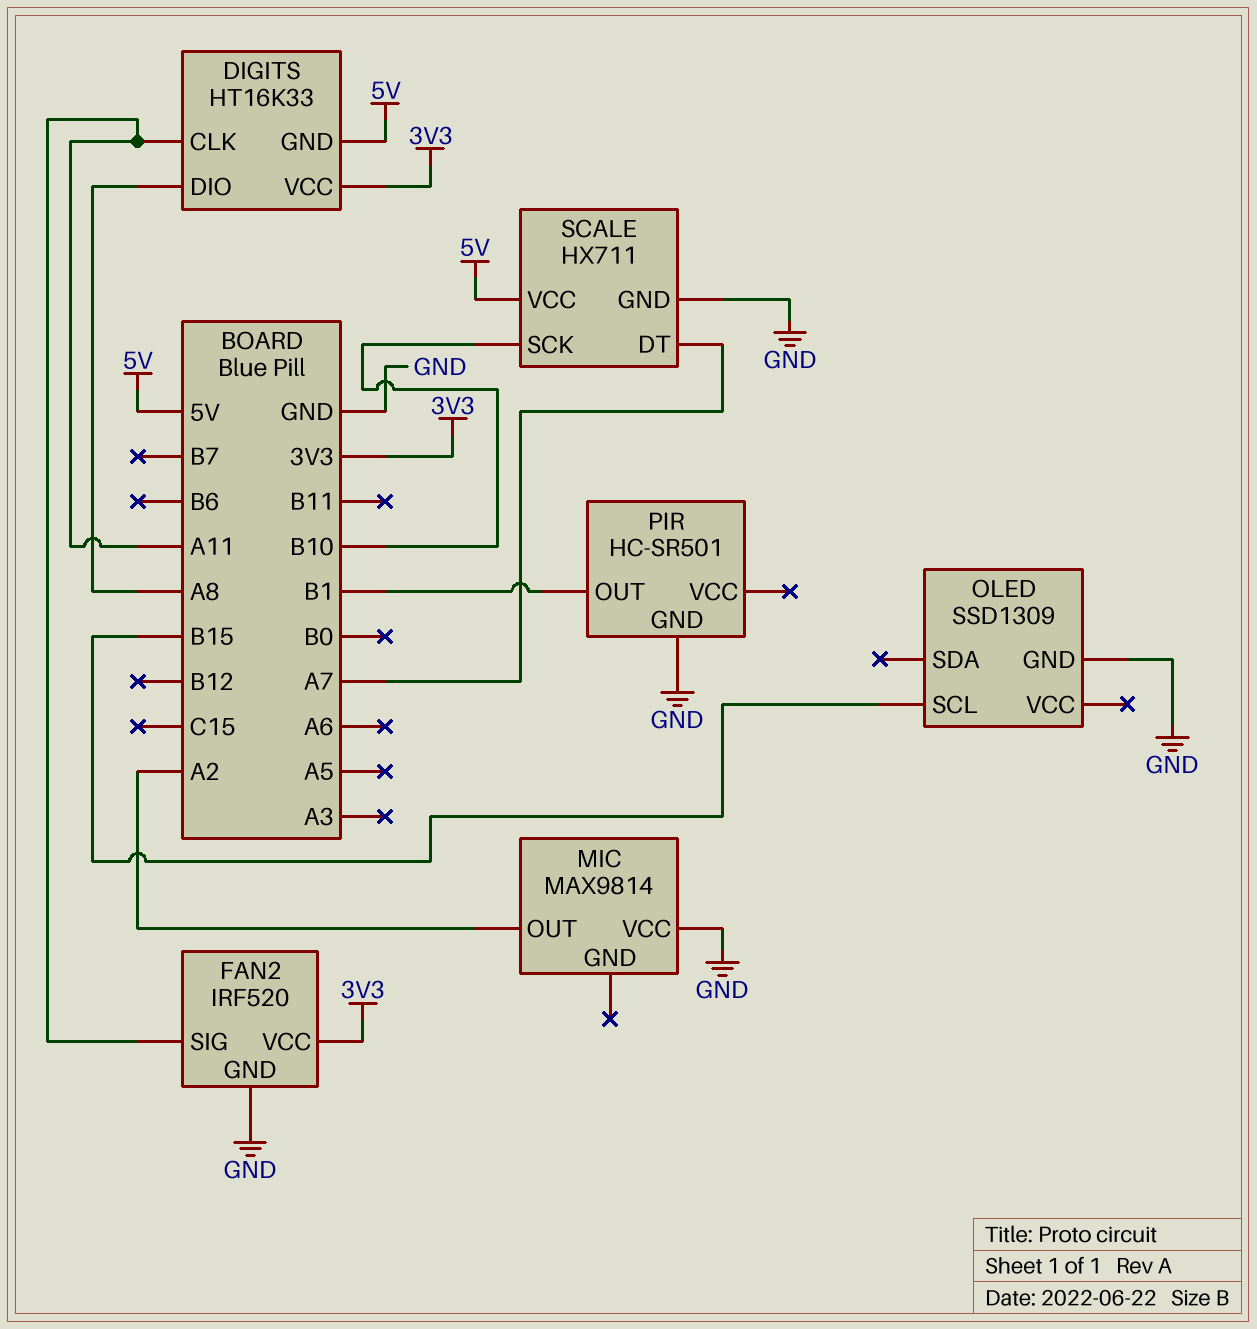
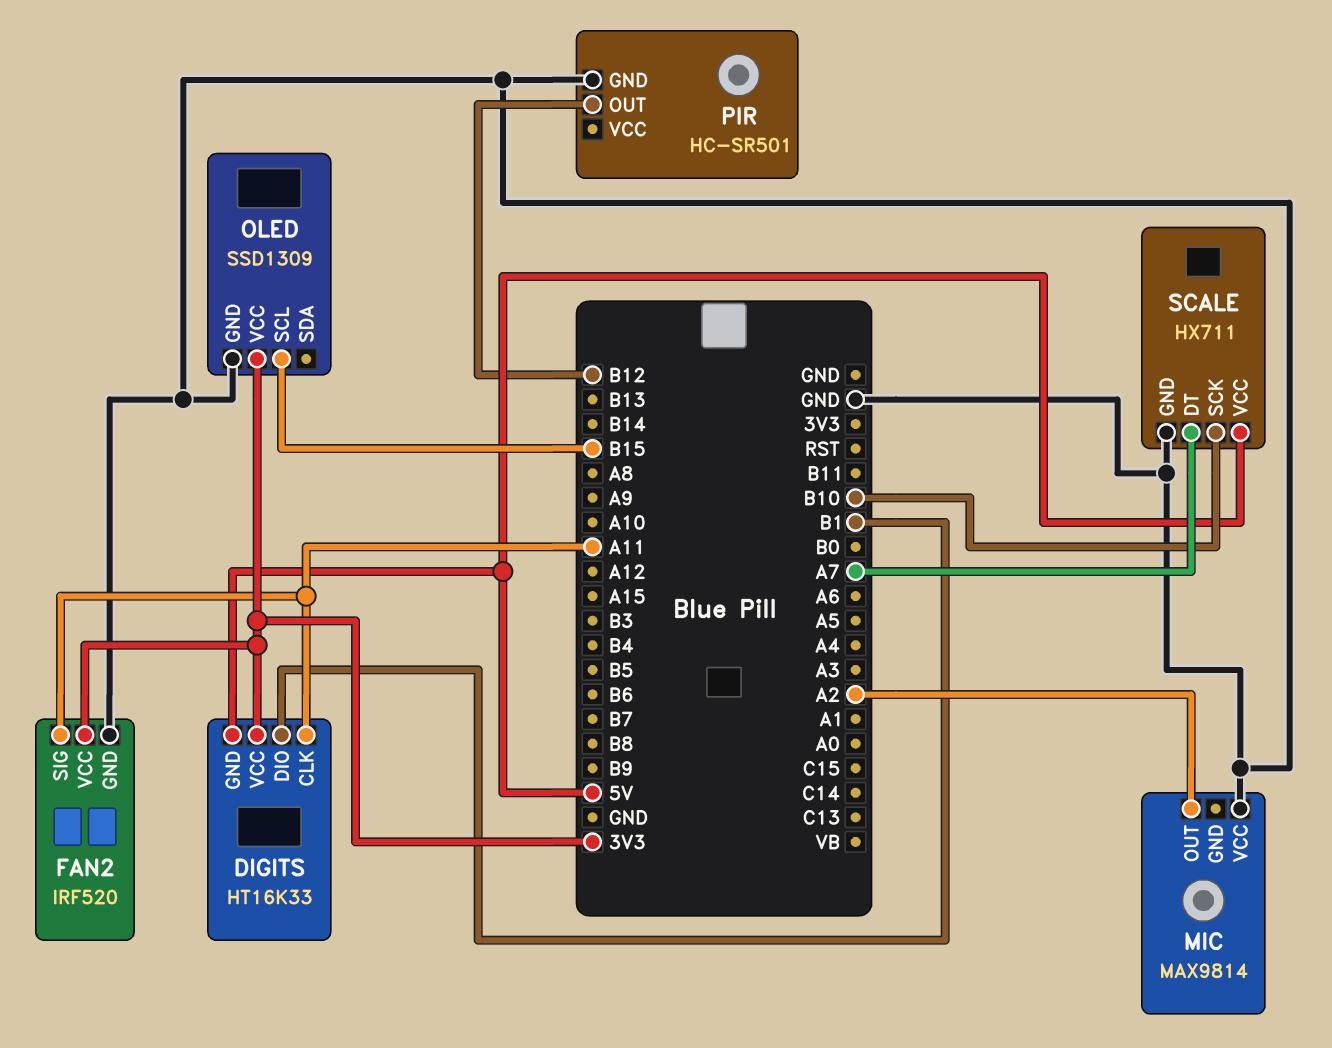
DIGITS pin DIO: A8 -> B1
OLED pin VCC: none -> 3V3
PIR pin OUT: B1 -> B12

